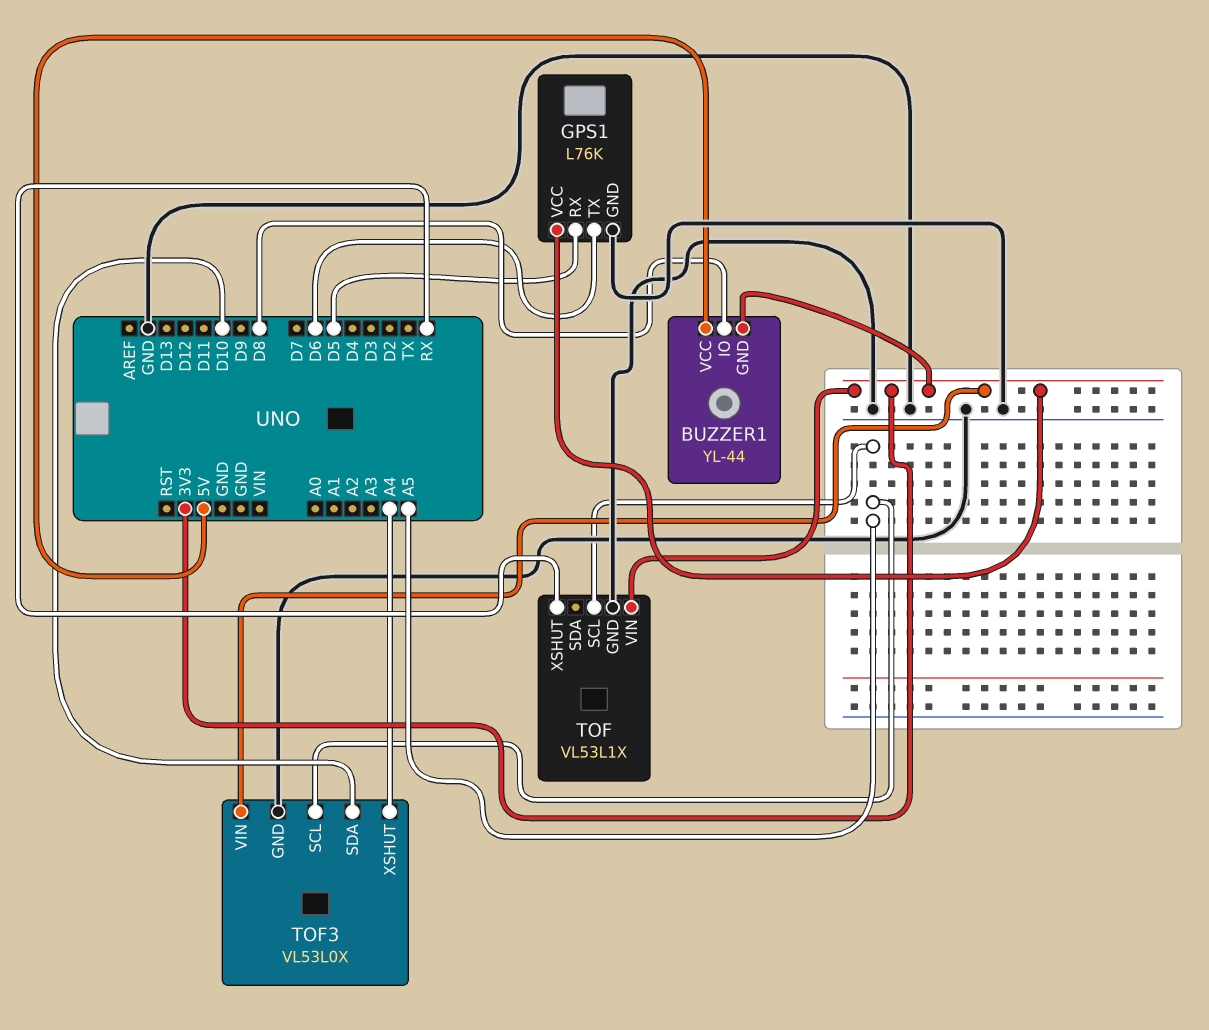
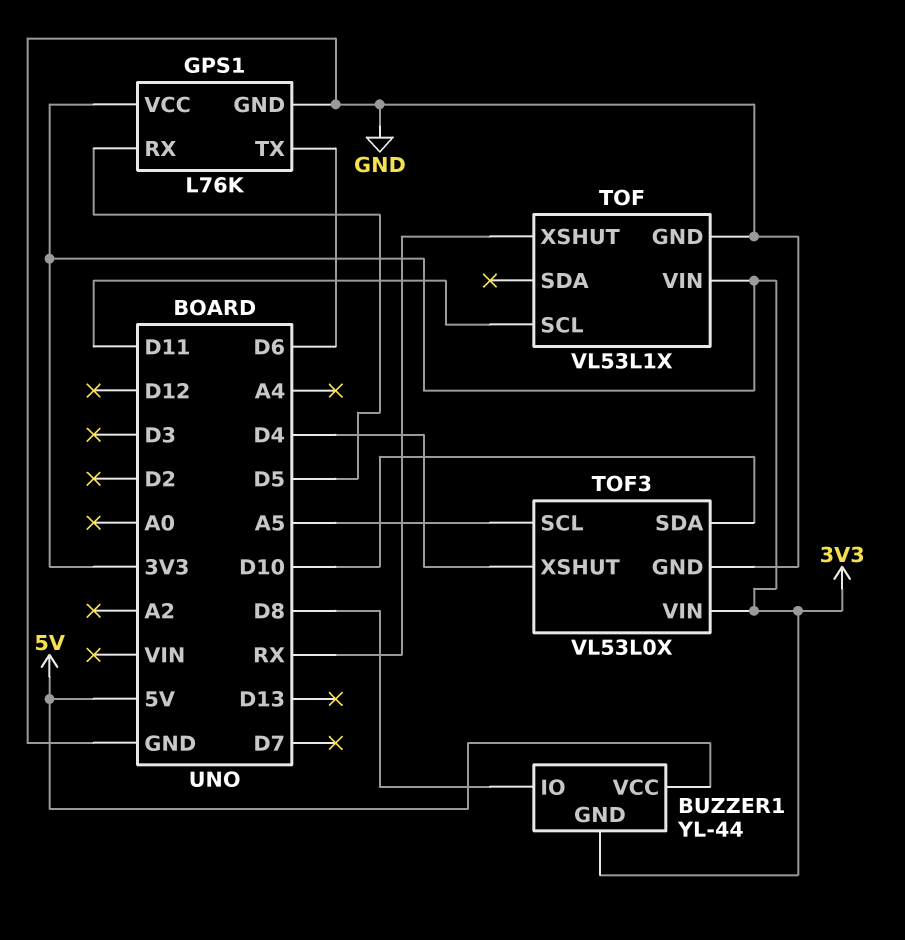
TOF pin SCL: A5 -> D11
TOF3 pin XSHUT: A4 -> D4

